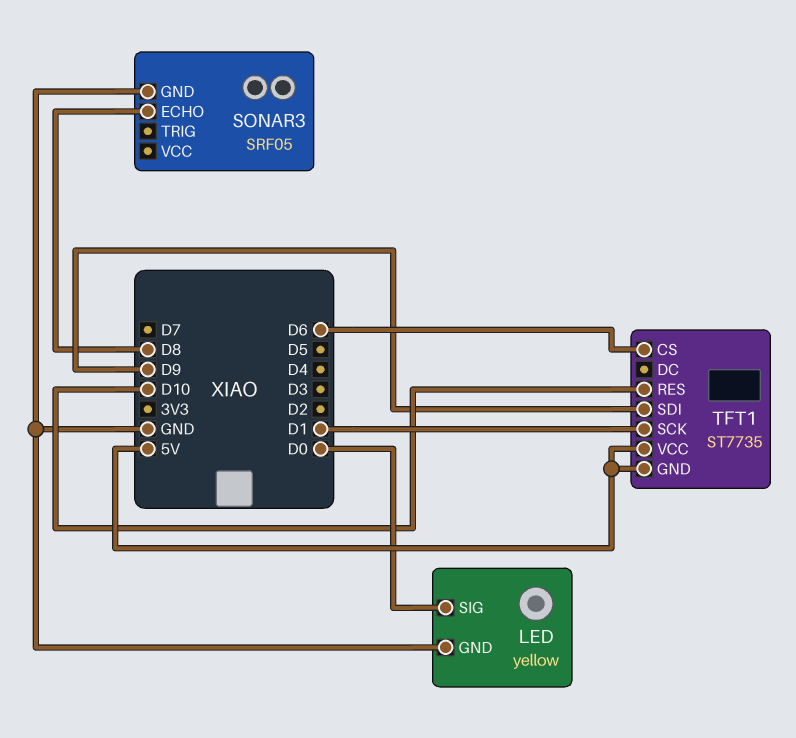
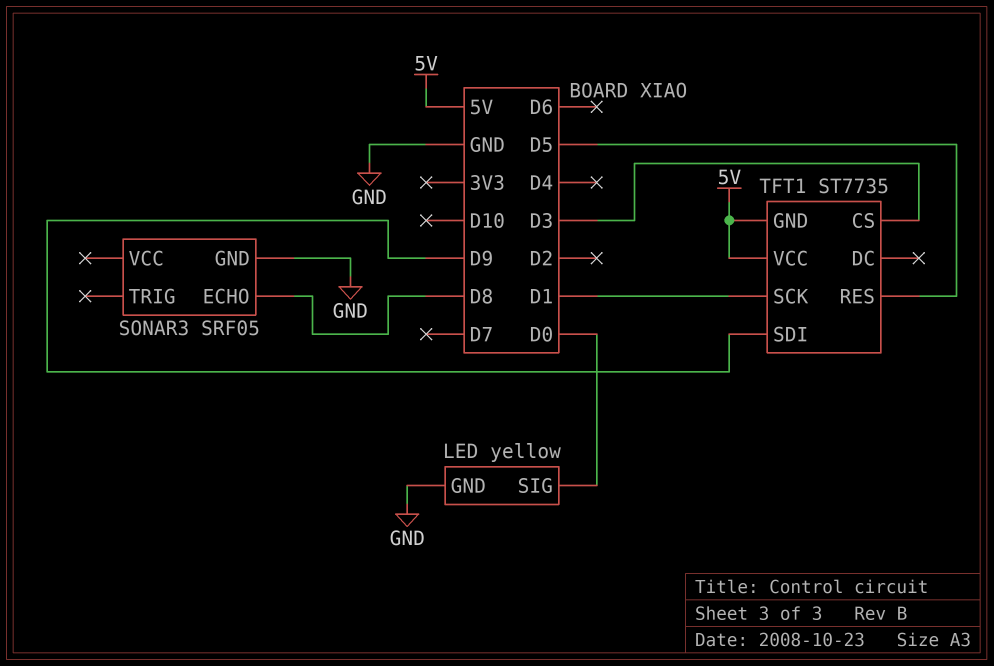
TFT1 pin CS: D6 -> D3
TFT1 pin RES: D10 -> D5

